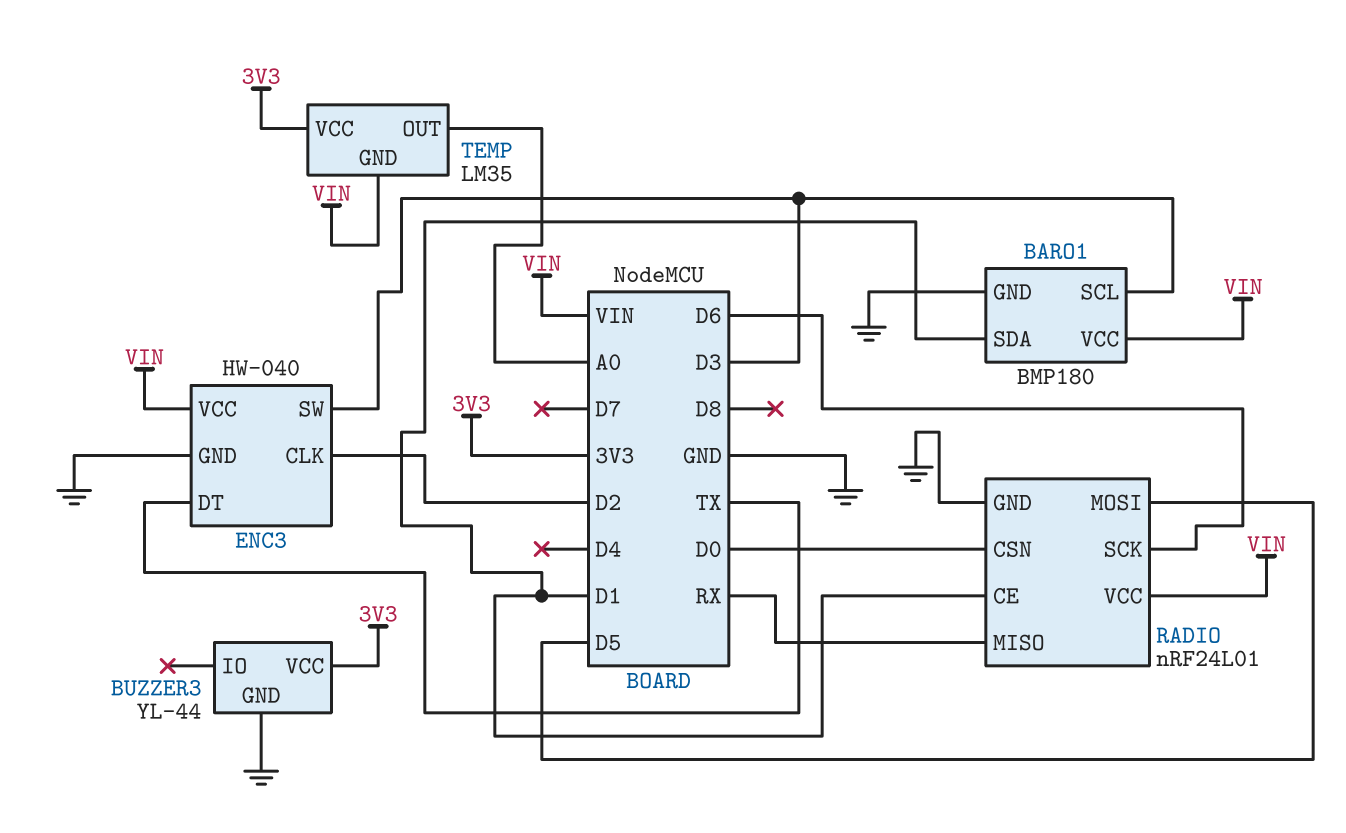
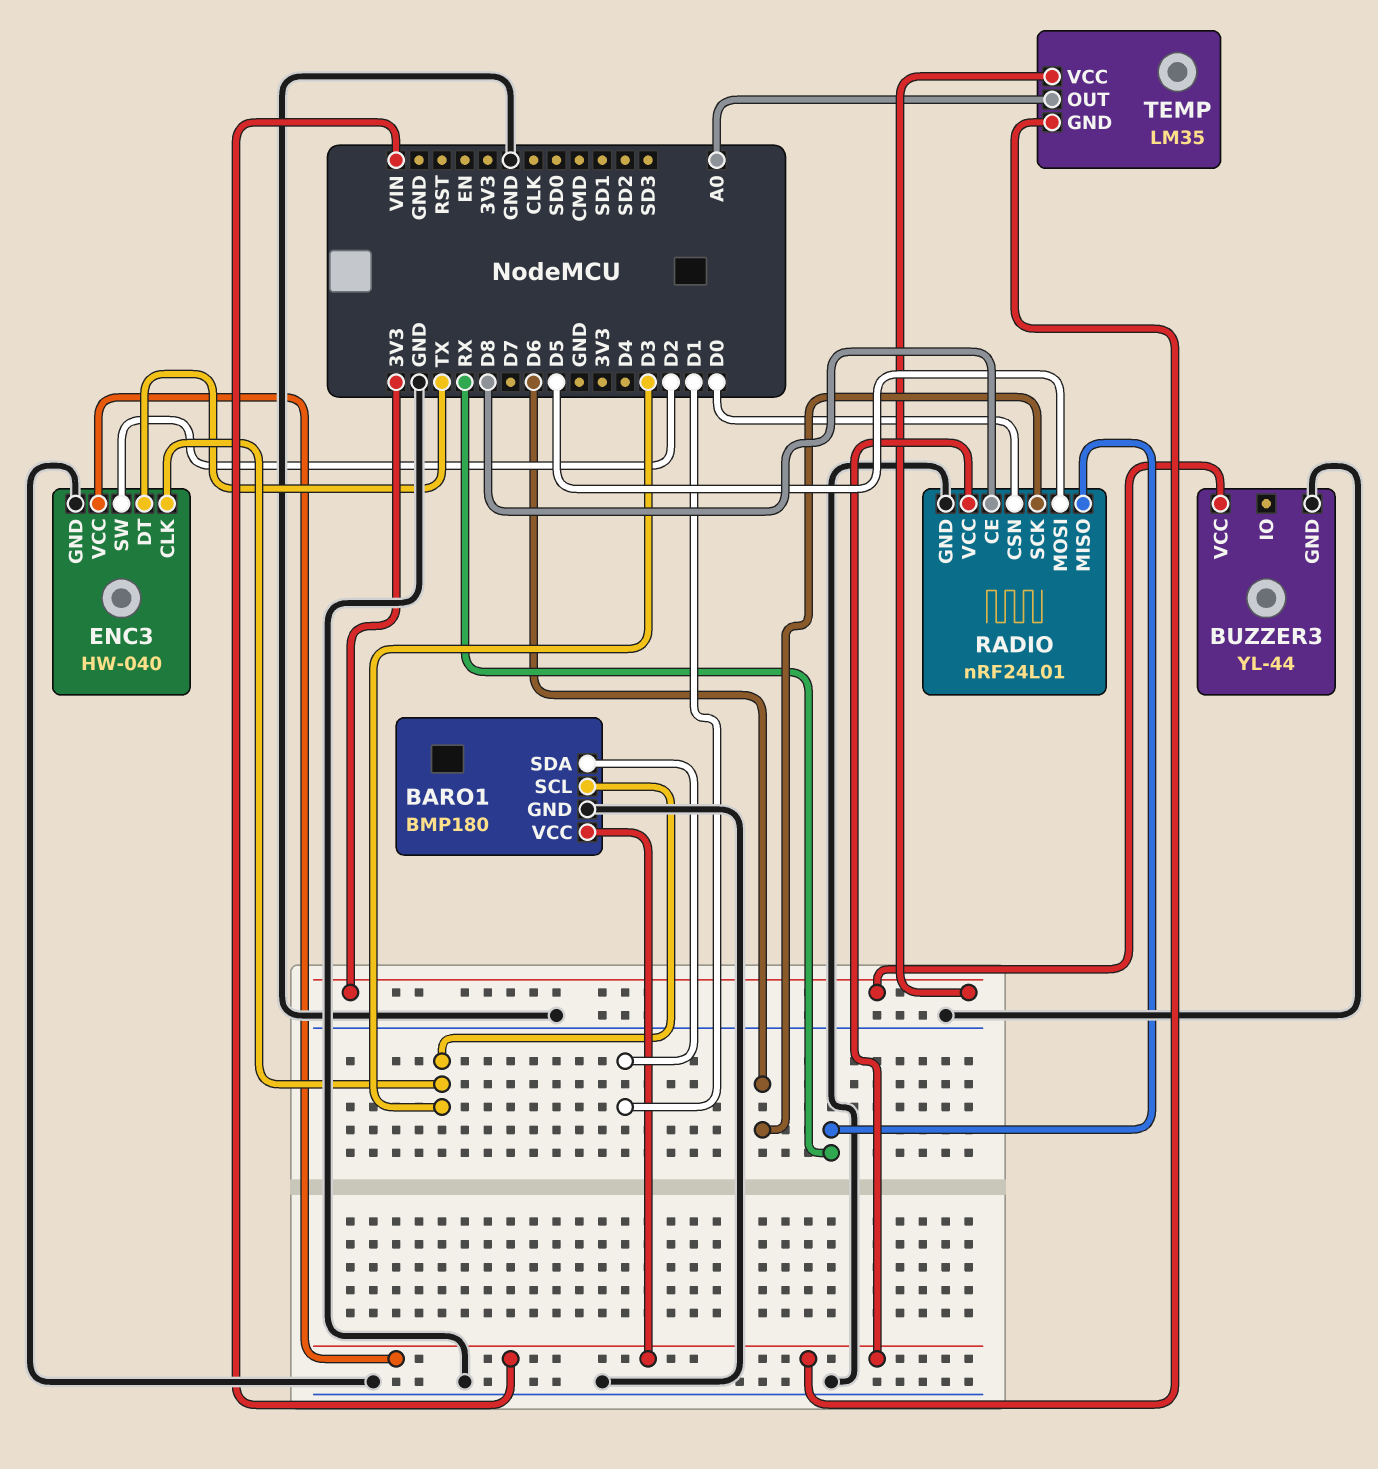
ENC3 pin CLK: D2 -> D3
ENC3 pin SW: D3 -> D2
RADIO pin CE: D1 -> D8

